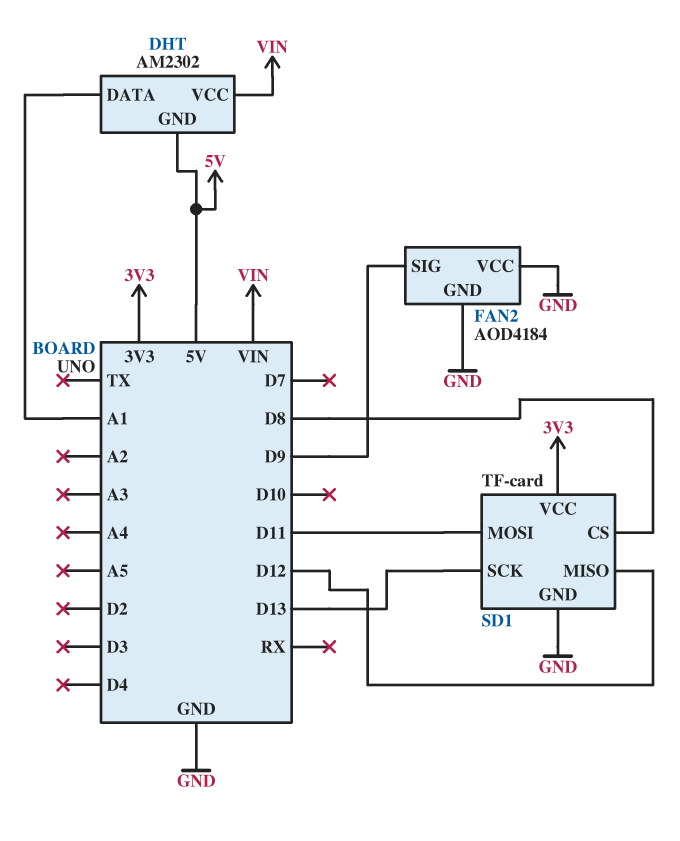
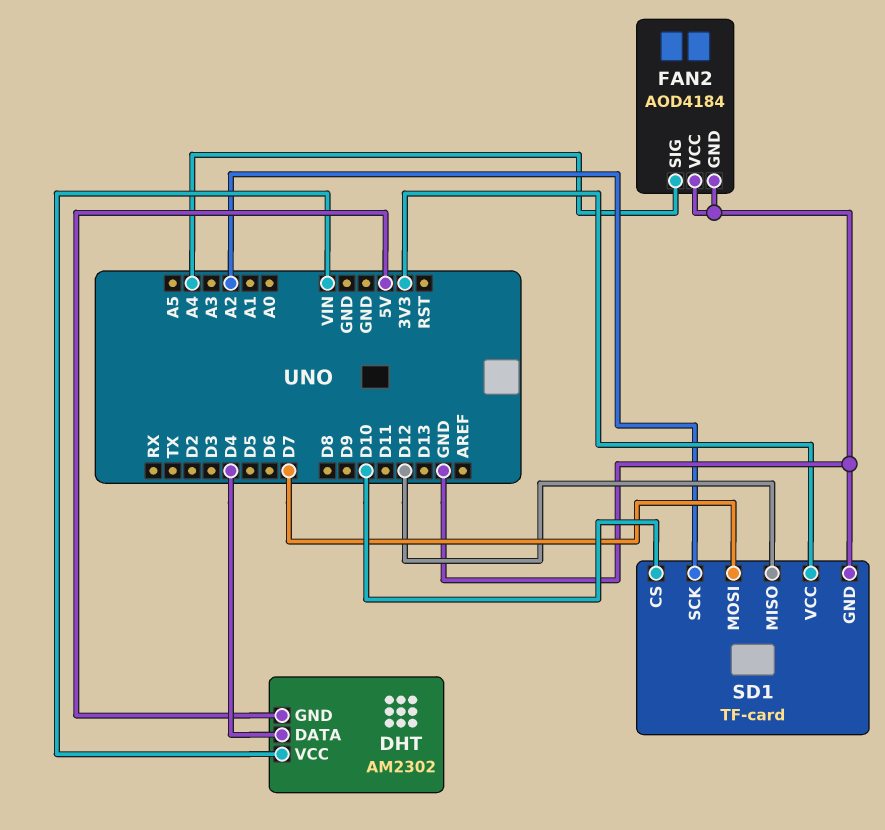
DHT pin DATA: A1 -> D4
FAN2 pin SIG: D9 -> A4
SD1 pin CS: D8 -> D10
SD1 pin MOSI: D11 -> D7
SD1 pin SCK: D13 -> A2

